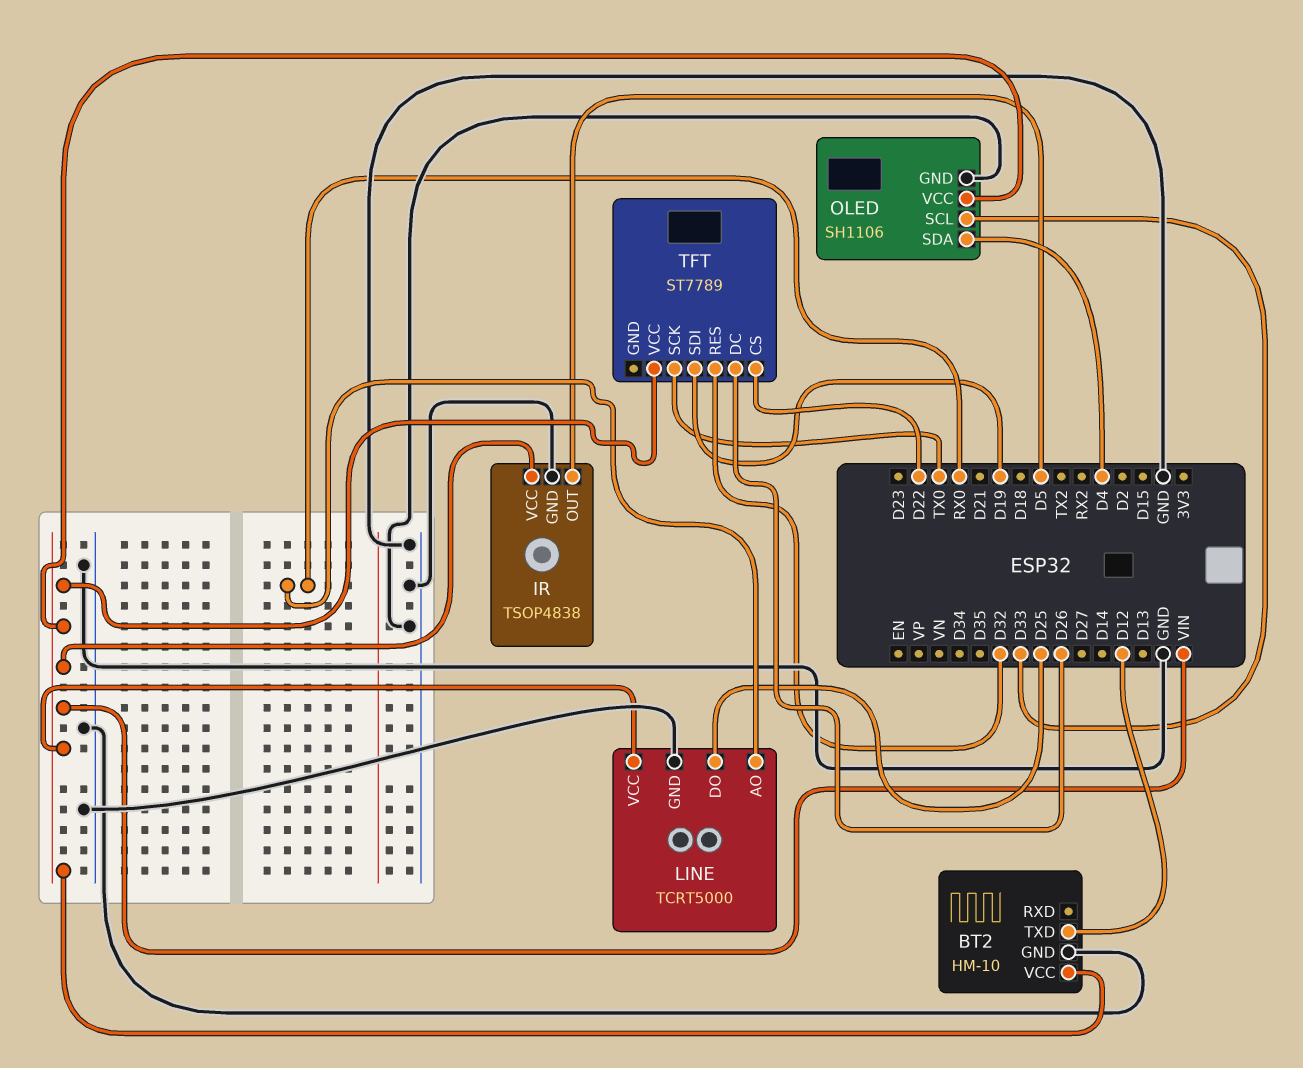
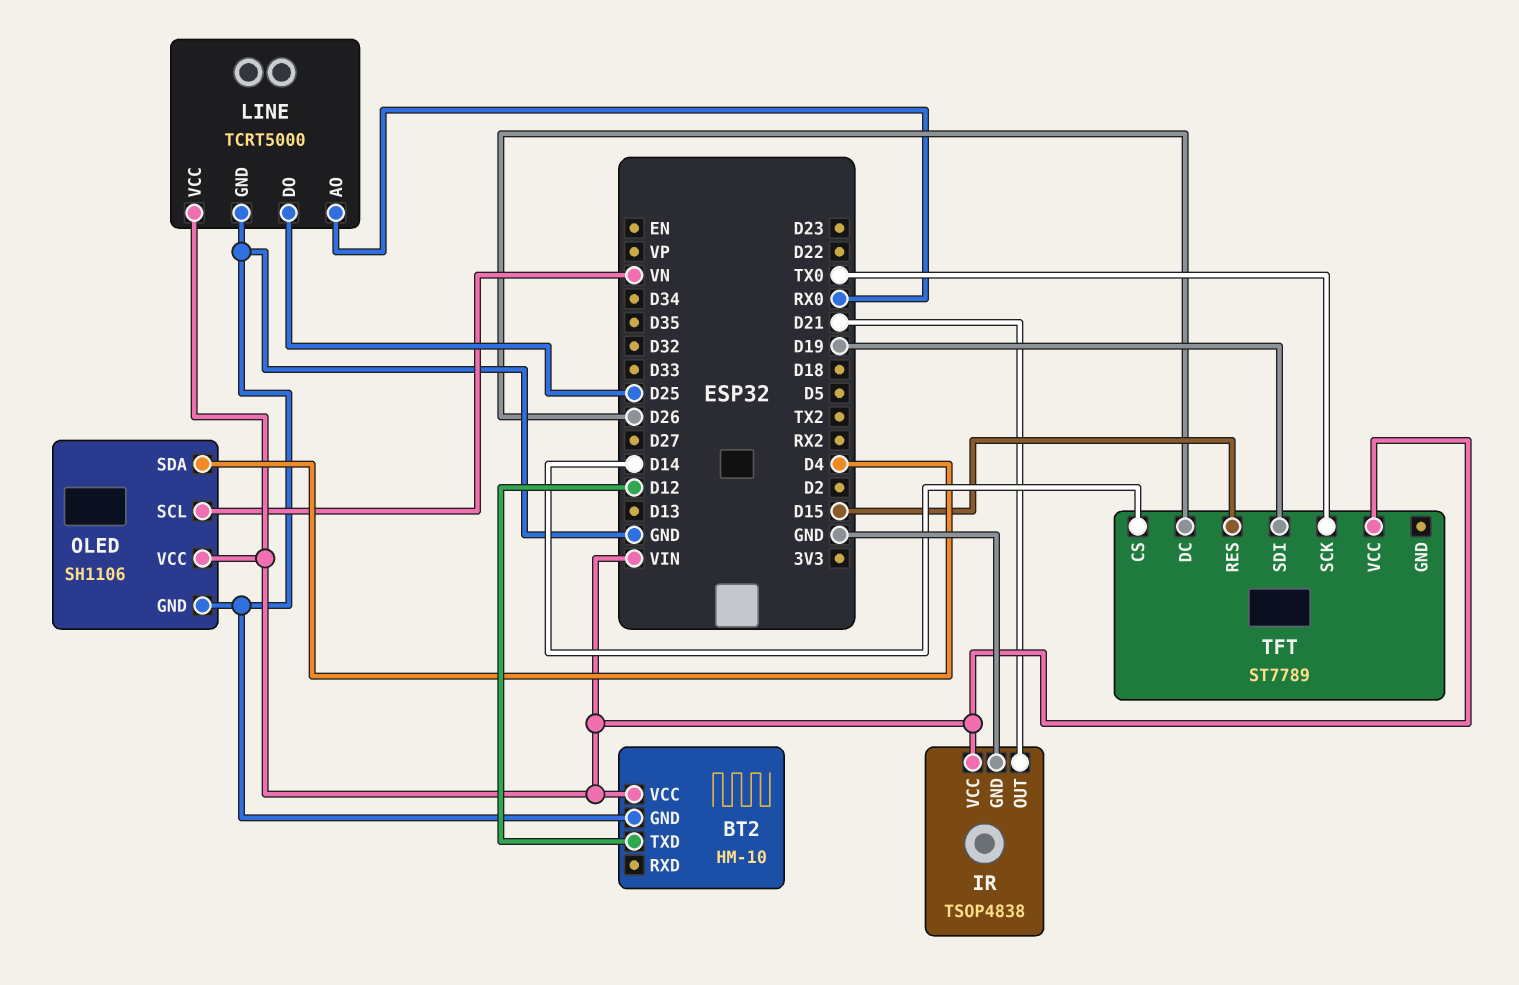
IR pin OUT: D5 -> D21
OLED pin SCL: D33 -> VN
TFT pin CS: D22 -> D14
TFT pin RES: D32 -> D15

